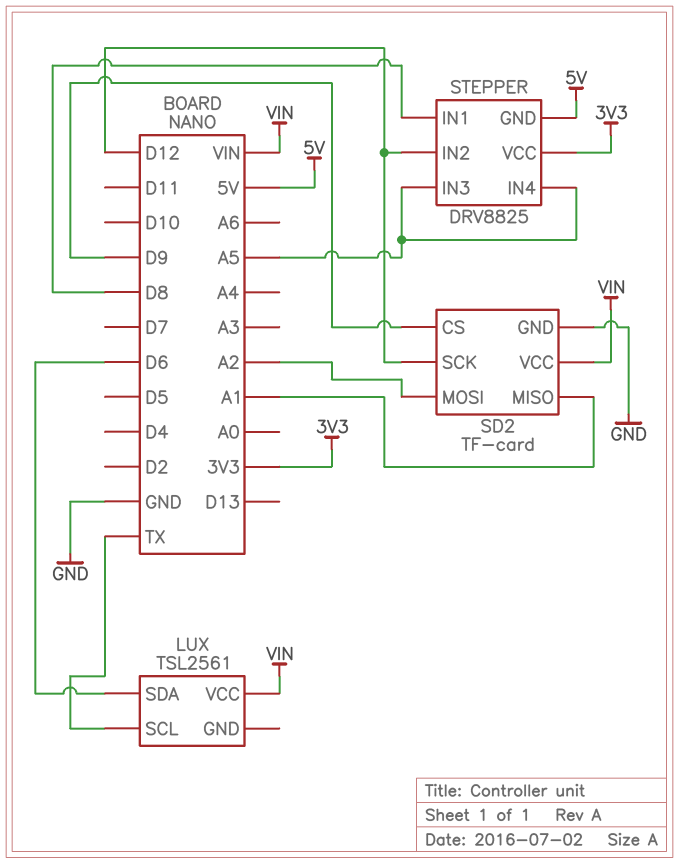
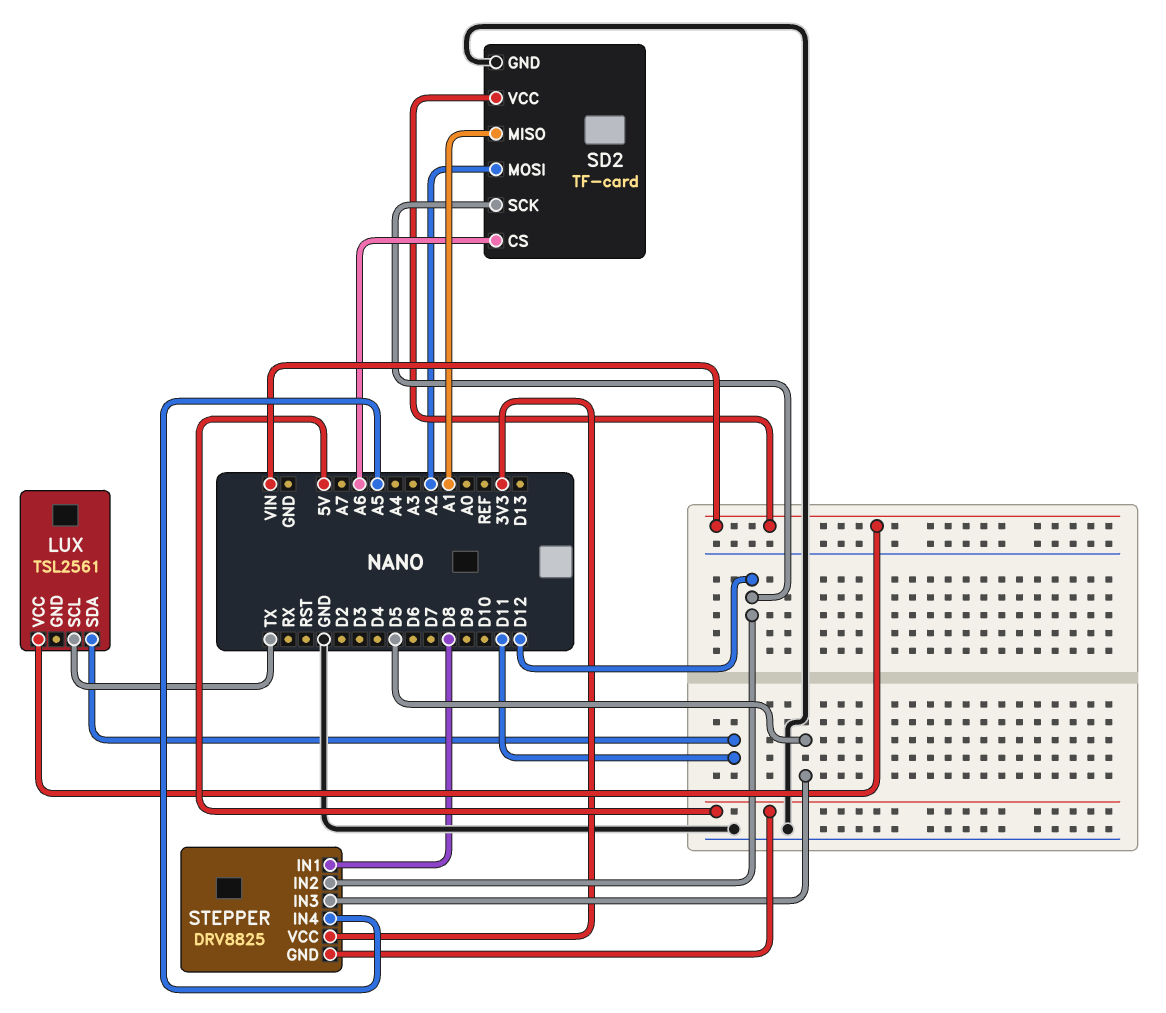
LUX pin SDA: D6 -> D11
SD2 pin CS: D9 -> A6
STEPPER pin IN3: A5 -> D5

